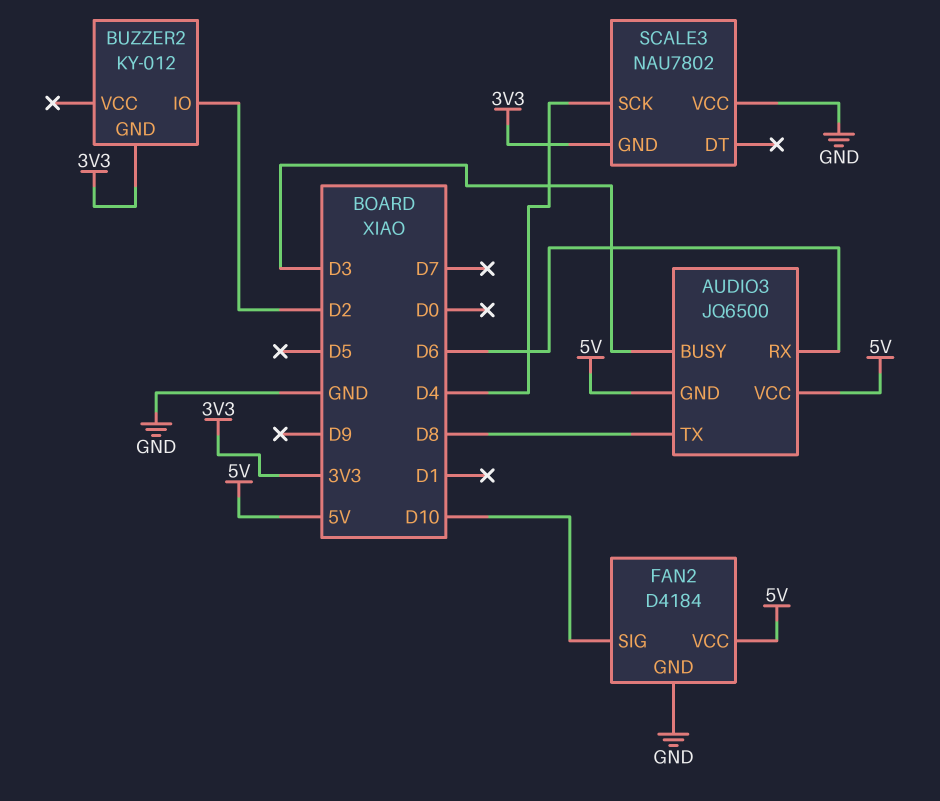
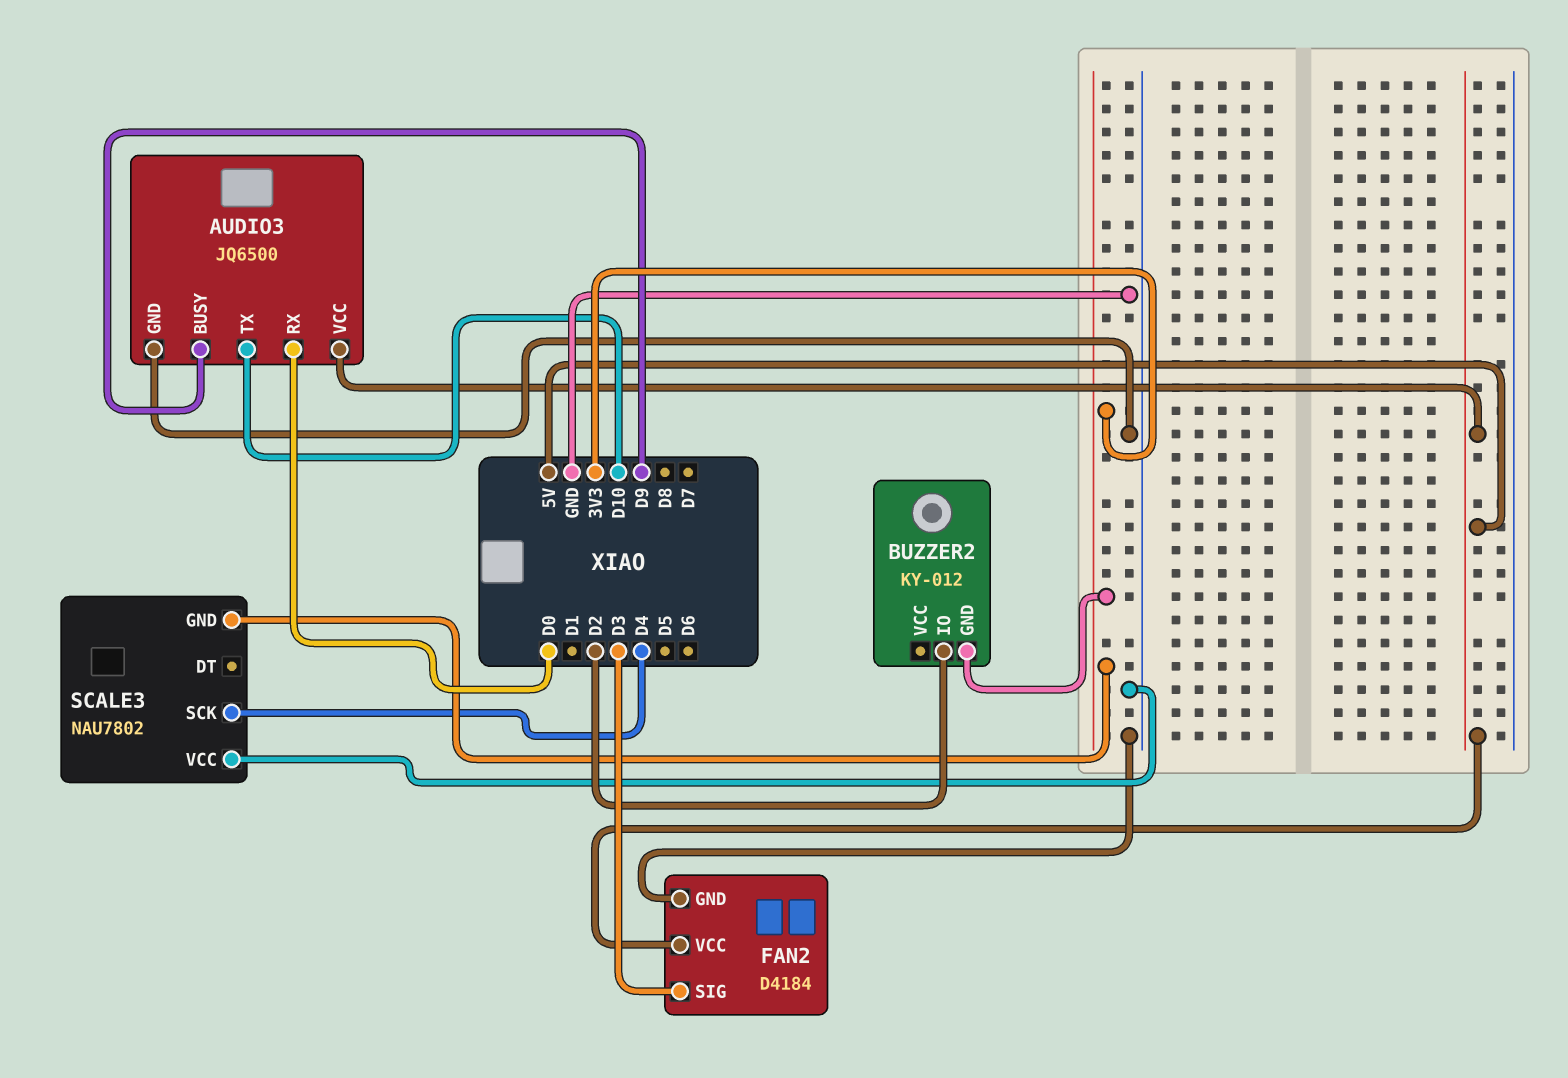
AUDIO3 pin BUSY: D3 -> D9
AUDIO3 pin GND: 5V -> GND
AUDIO3 pin RX: D6 -> D0
AUDIO3 pin TX: D8 -> D10
FAN2 pin SIG: D10 -> D3

